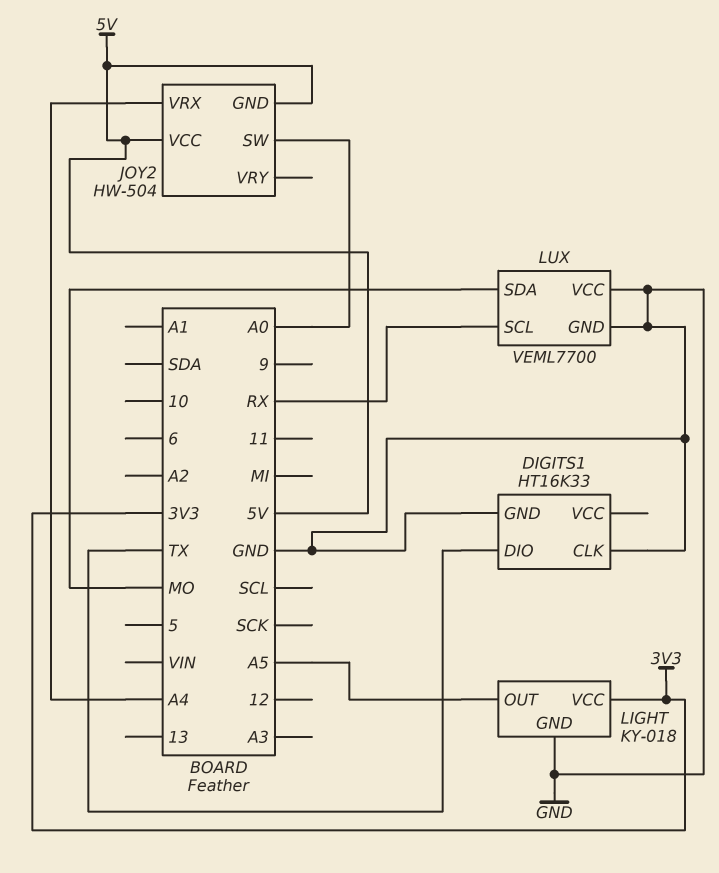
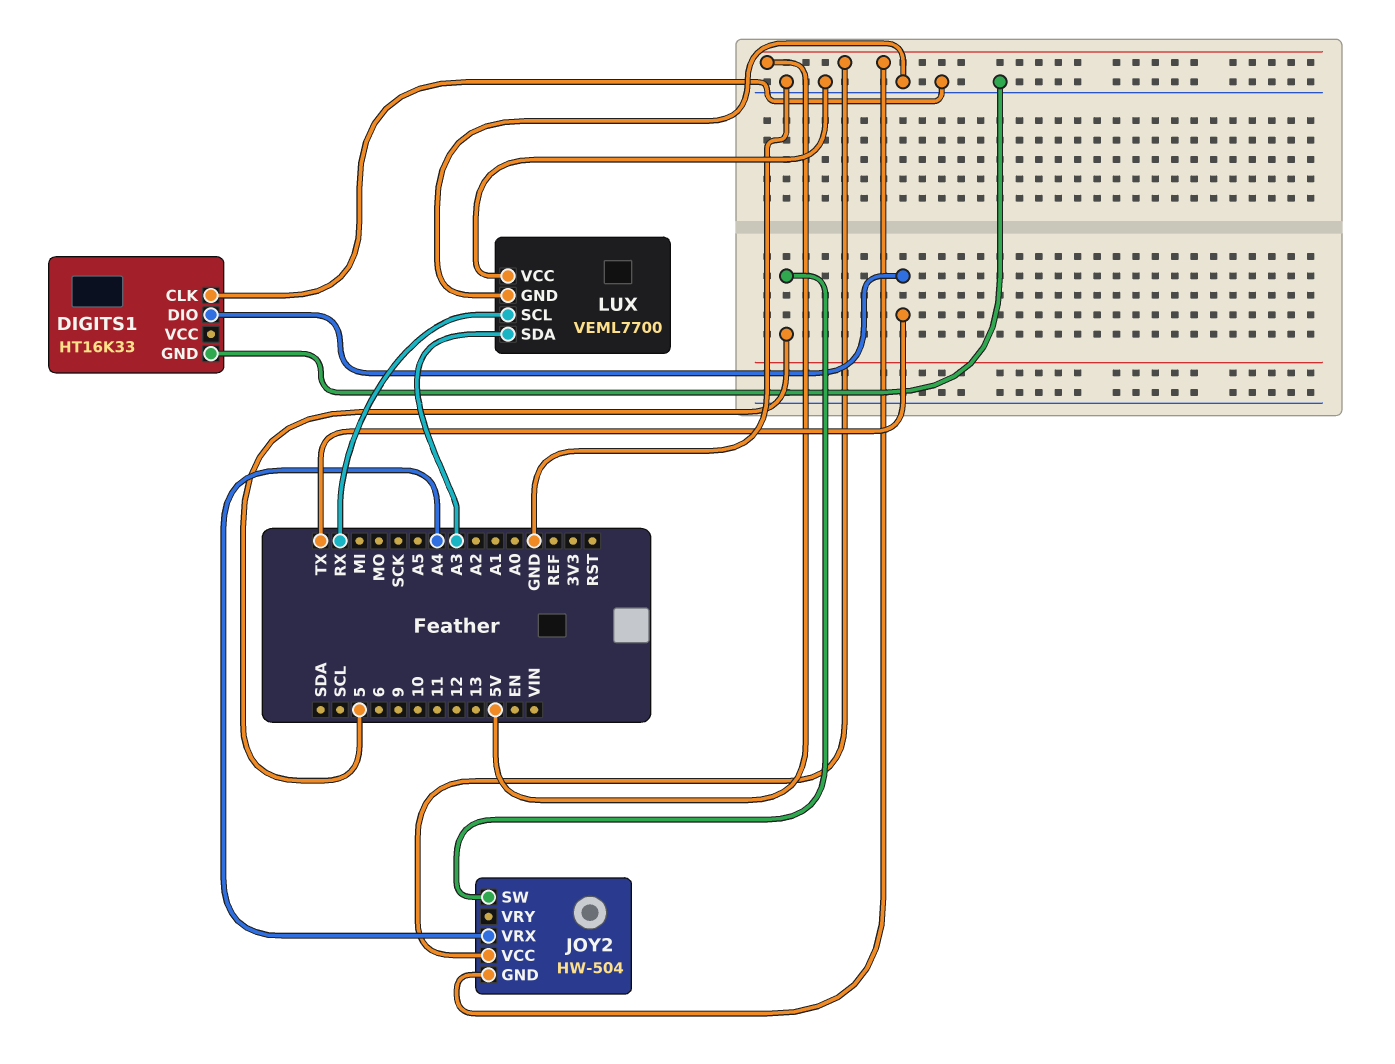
JOY2 pin SW: A0 -> 5
LIGHT: KY-018 -> none
LIGHT pin GND: GND -> none
LIGHT pin OUT: A5 -> none
LIGHT pin VCC: 3V3 -> none
LUX pin SDA: MO -> A3

